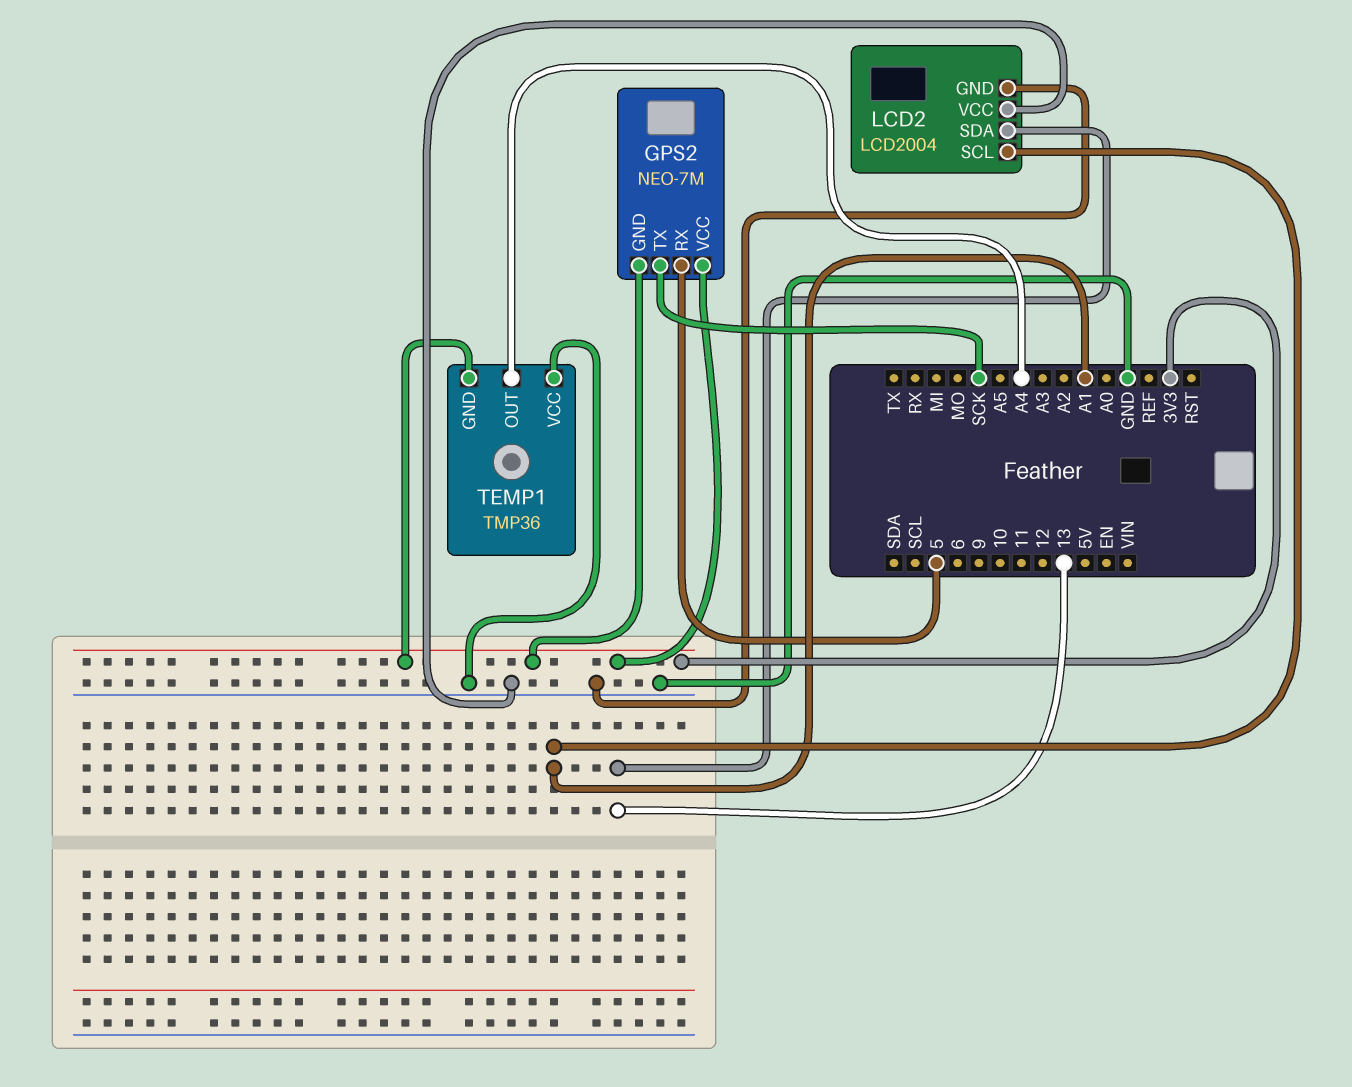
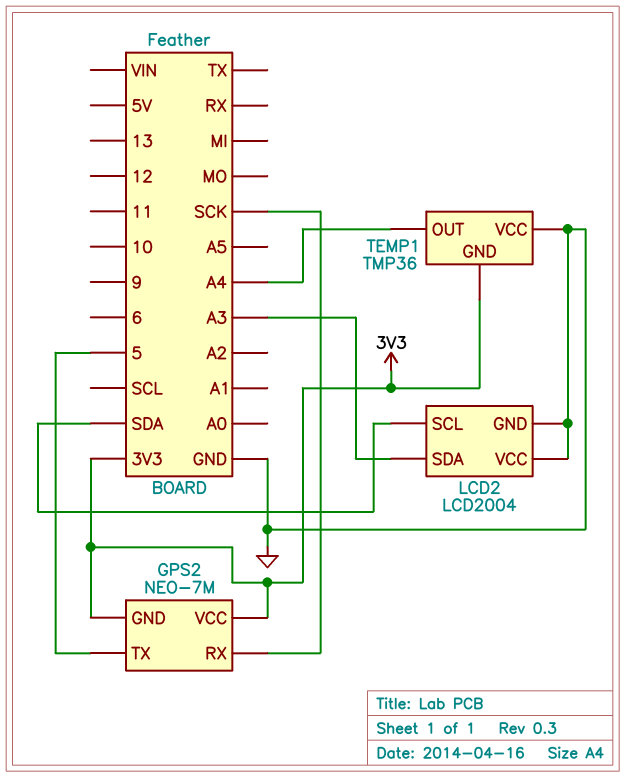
GPS2 pin RX: 5 -> SCK
GPS2 pin TX: SCK -> 5
LCD2 pin SCL: A1 -> SDA
LCD2 pin SDA: 13 -> A3

